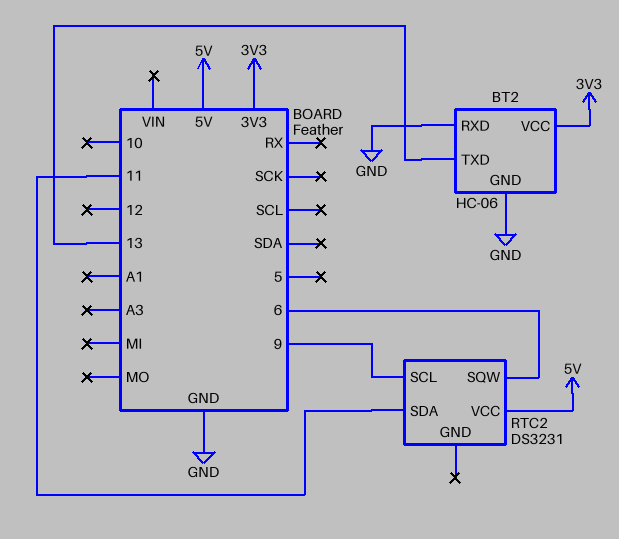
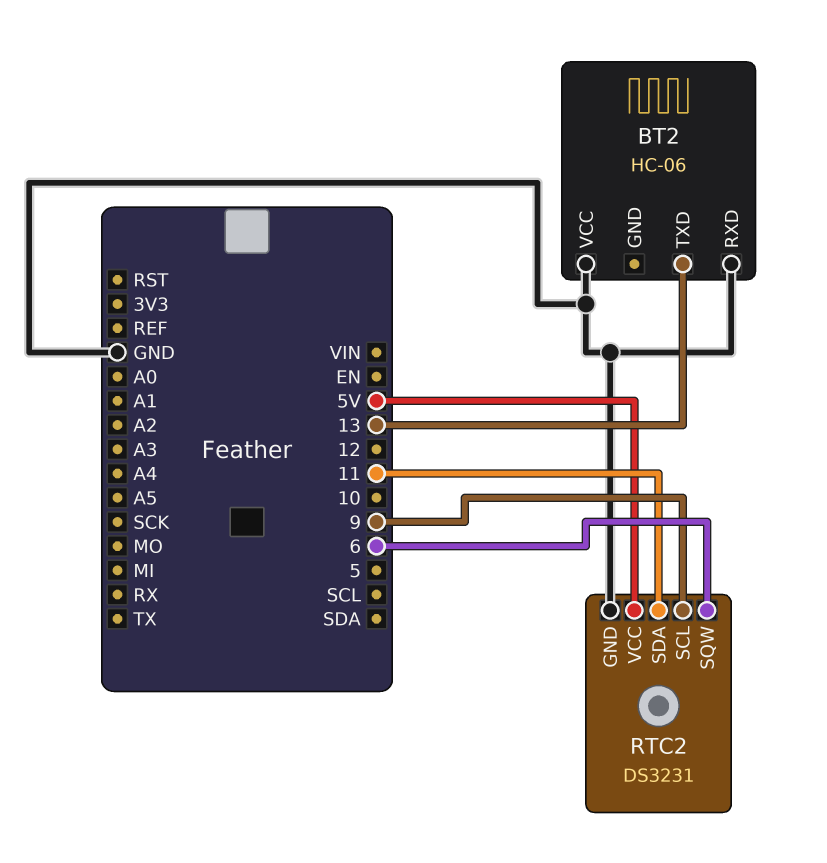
BT2 pin GND: GND -> none
BT2 pin VCC: 3V3 -> GND
RTC2 pin GND: none -> GND

